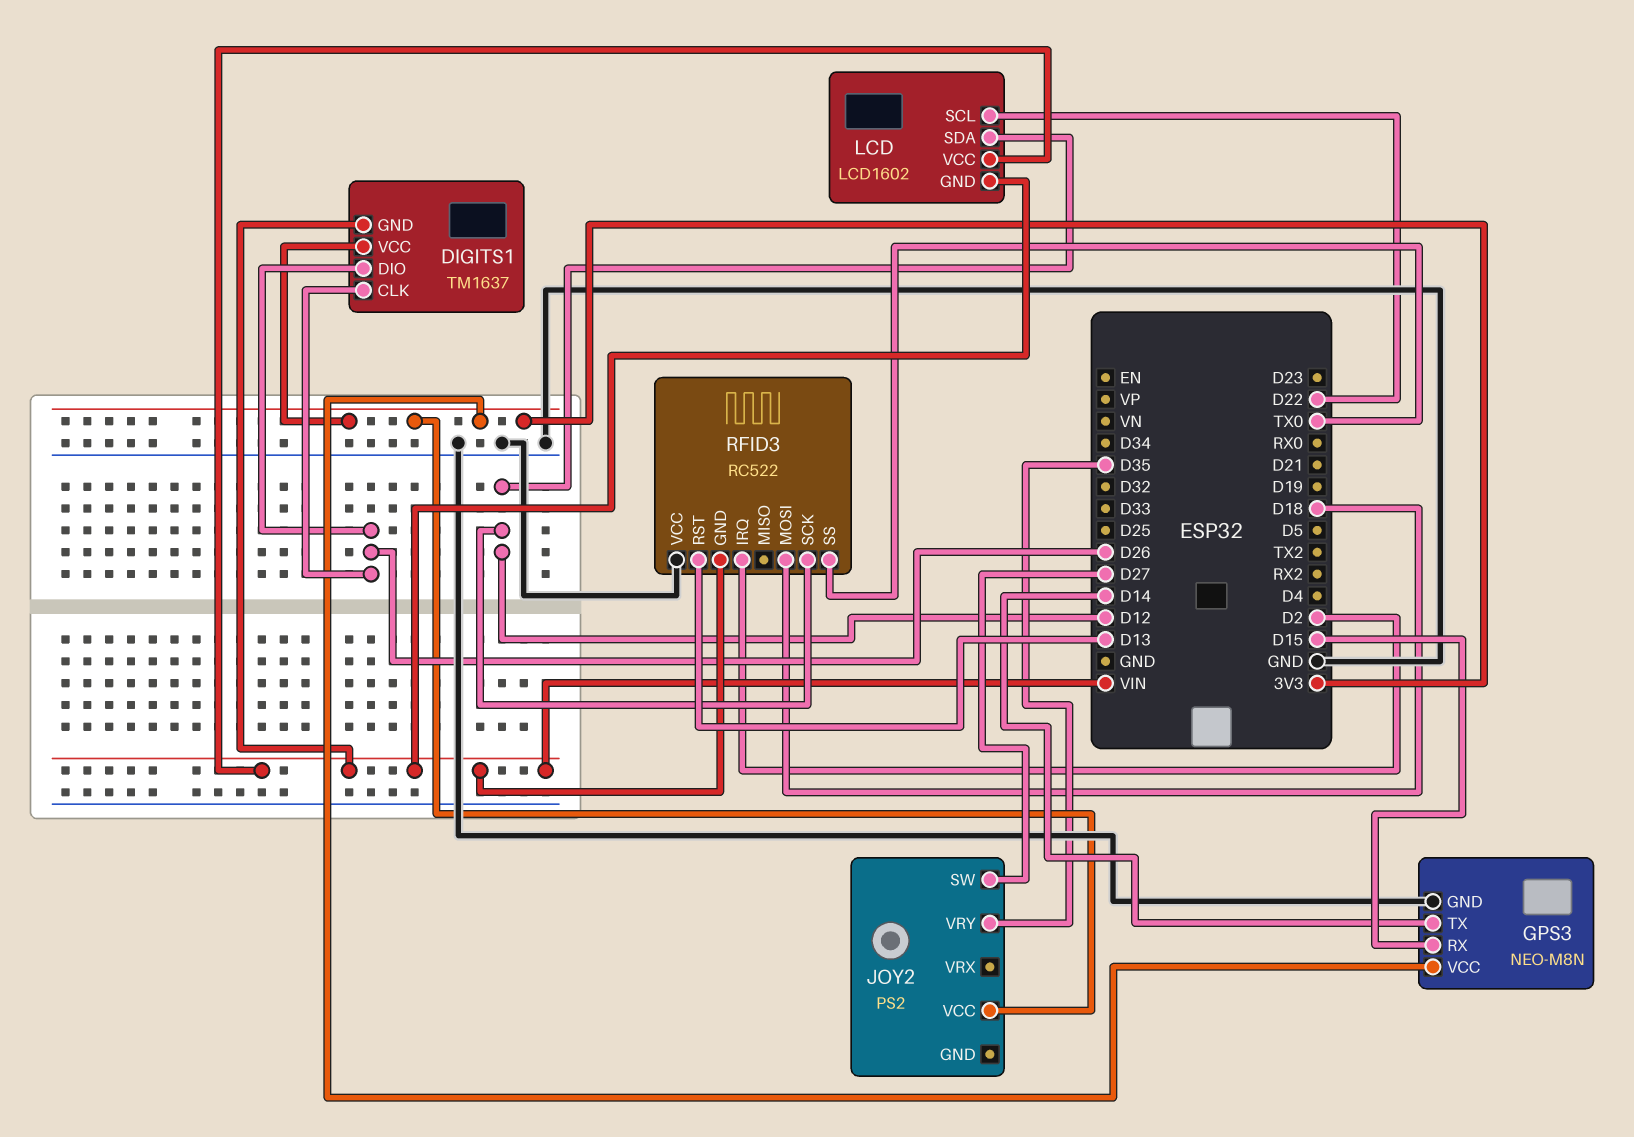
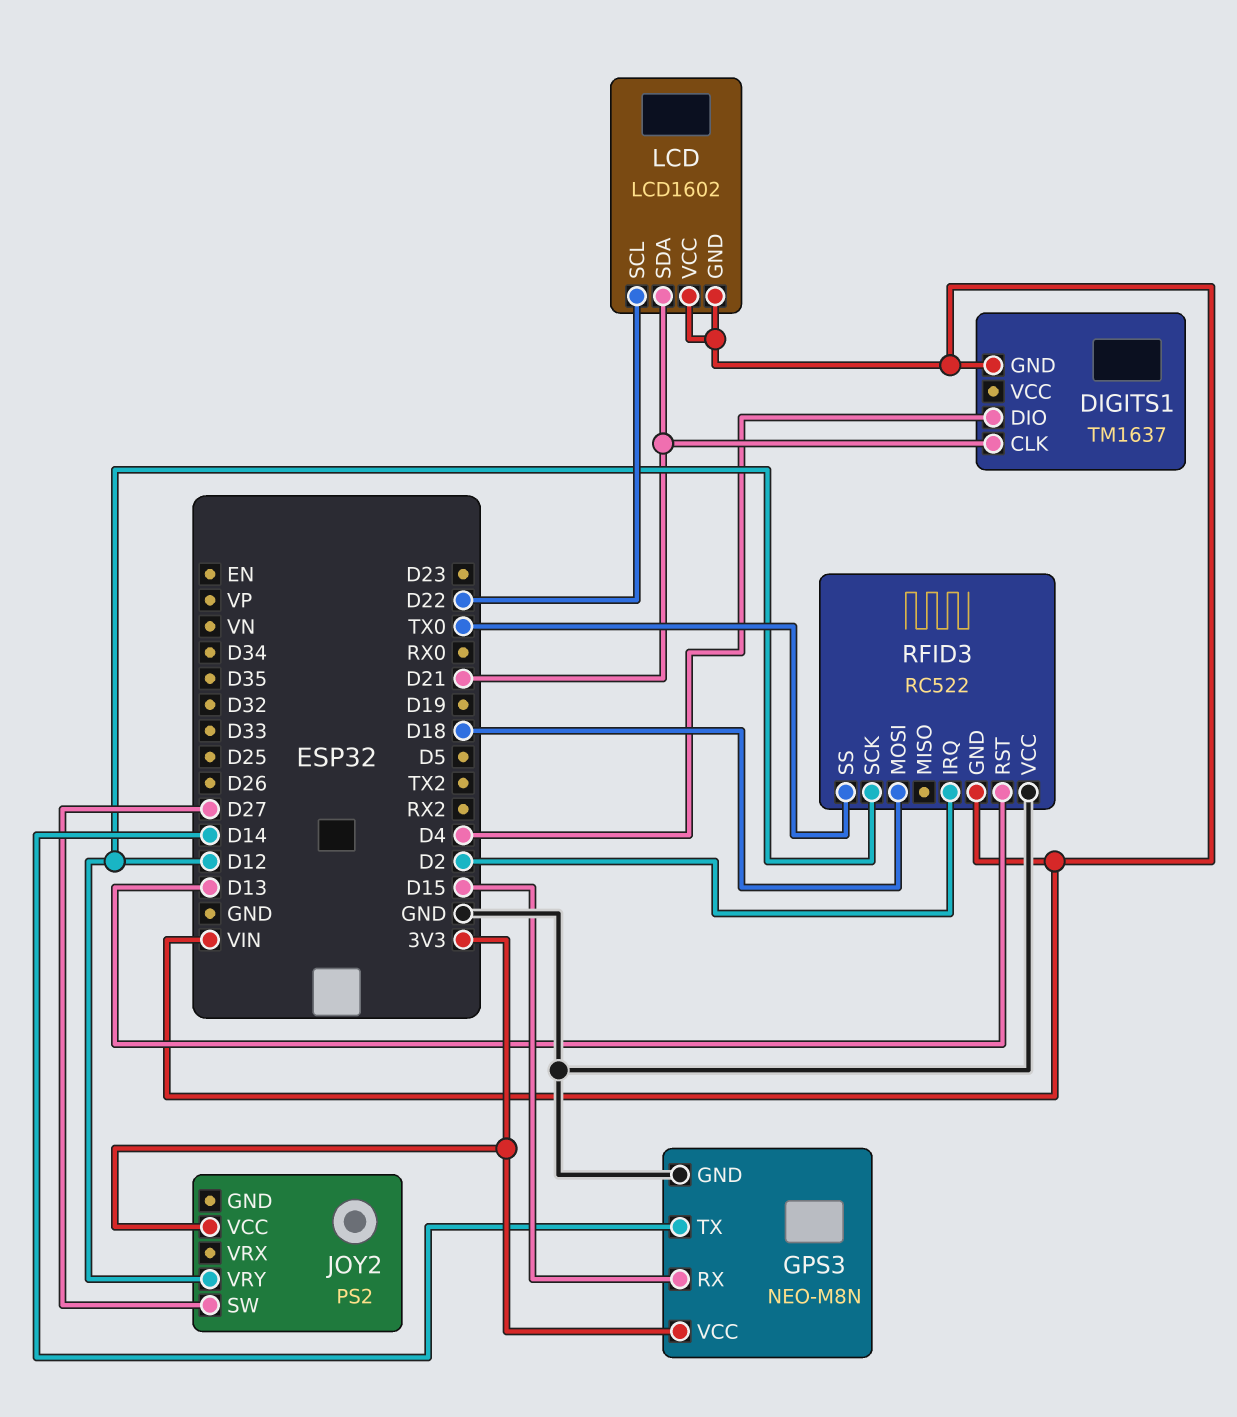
DIGITS1 pin CLK: D26 -> D21
DIGITS1 pin DIO: D26 -> D4
DIGITS1 pin VCC: 3V3 -> none
JOY2 pin VRY: D35 -> D12
LCD pin SDA: D12 -> D21

